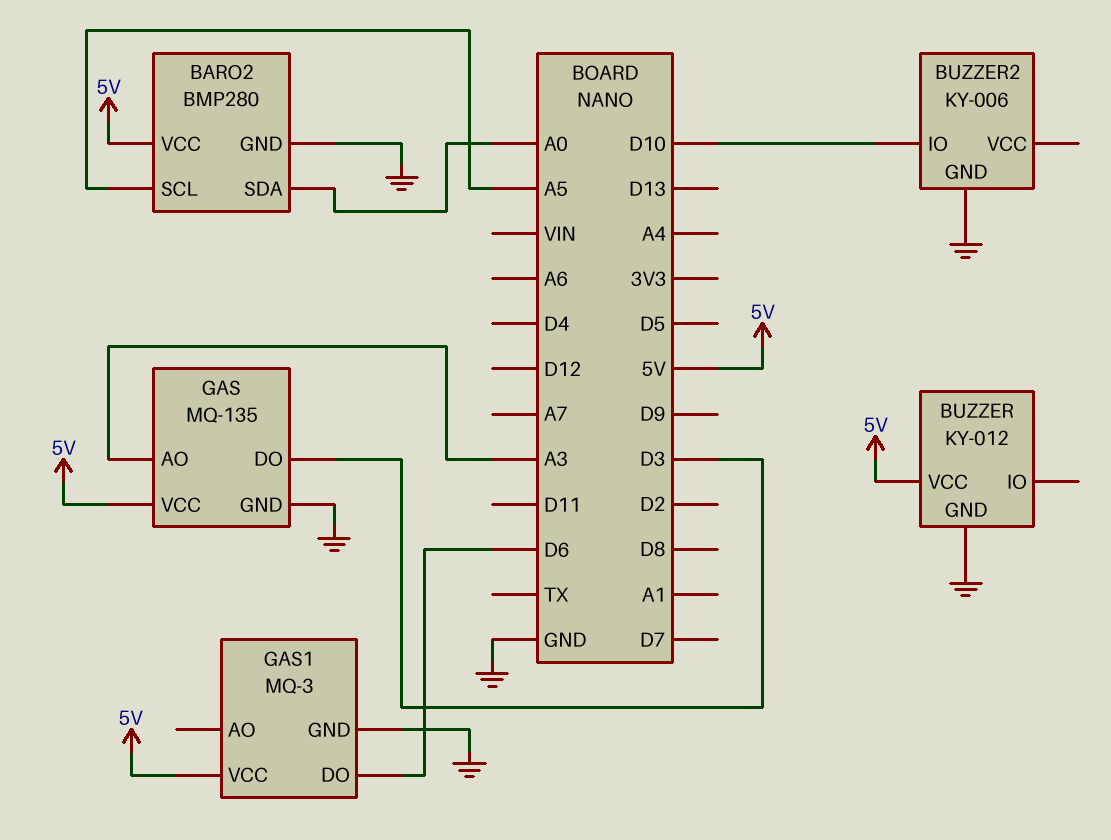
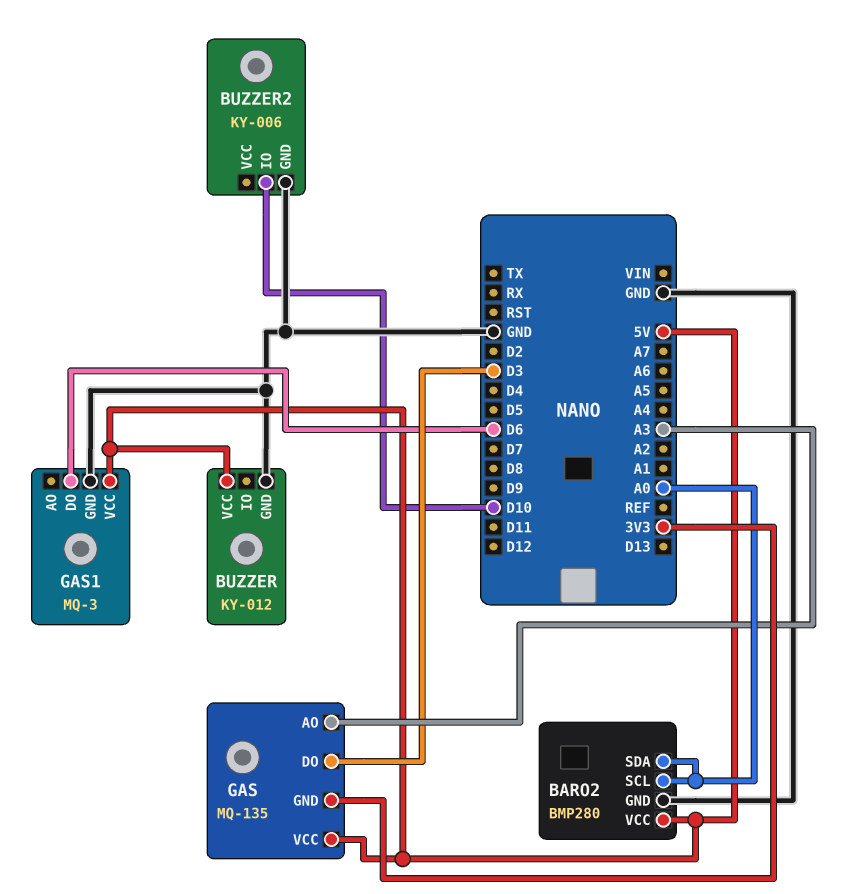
BARO2 pin SCL: A5 -> A0
GAS pin GND: GND -> 3V3

